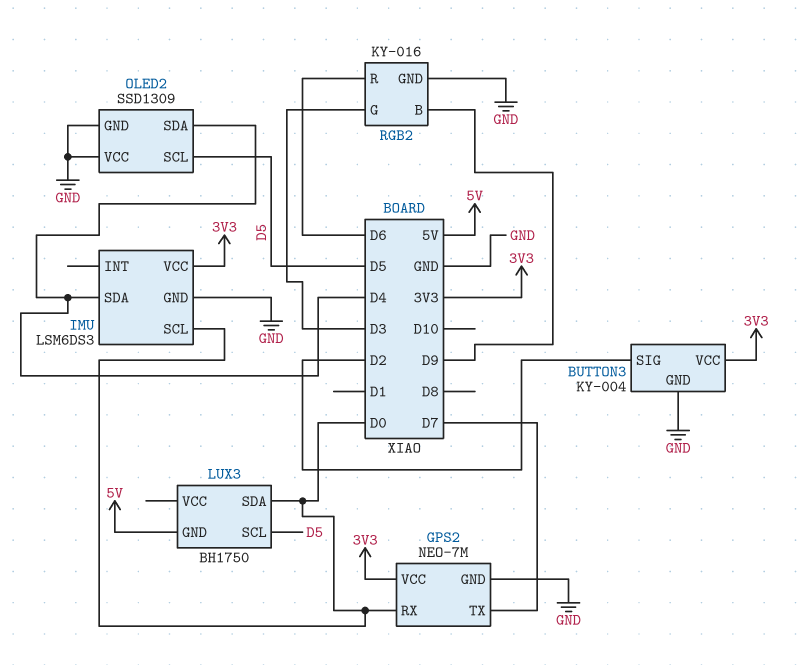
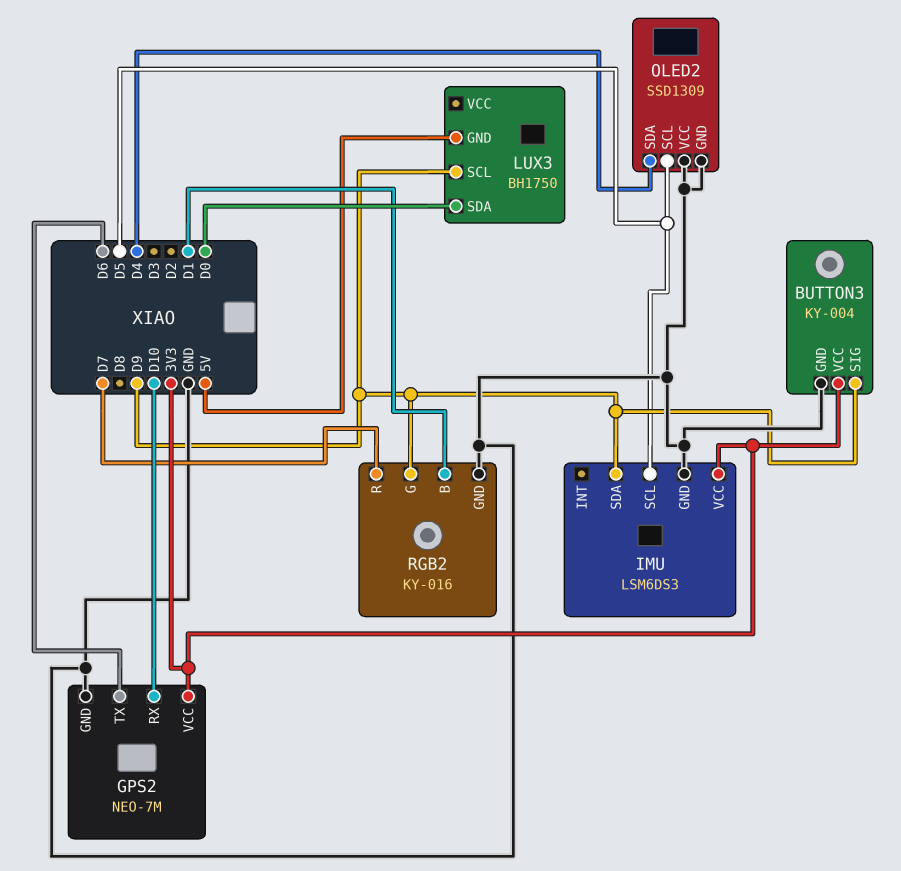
BUTTON3 pin SIG: D2 -> D9
GPS2 pin RX: D0 -> D10
GPS2 pin TX: D7 -> D6
IMU pin SCL: D0 -> D5
IMU pin SDA: D4 -> D9
LUX3 pin SCL: D5 -> D9
RGB2 pin B: D9 -> D1
RGB2 pin G: D3 -> D9
RGB2 pin R: D6 -> D7

